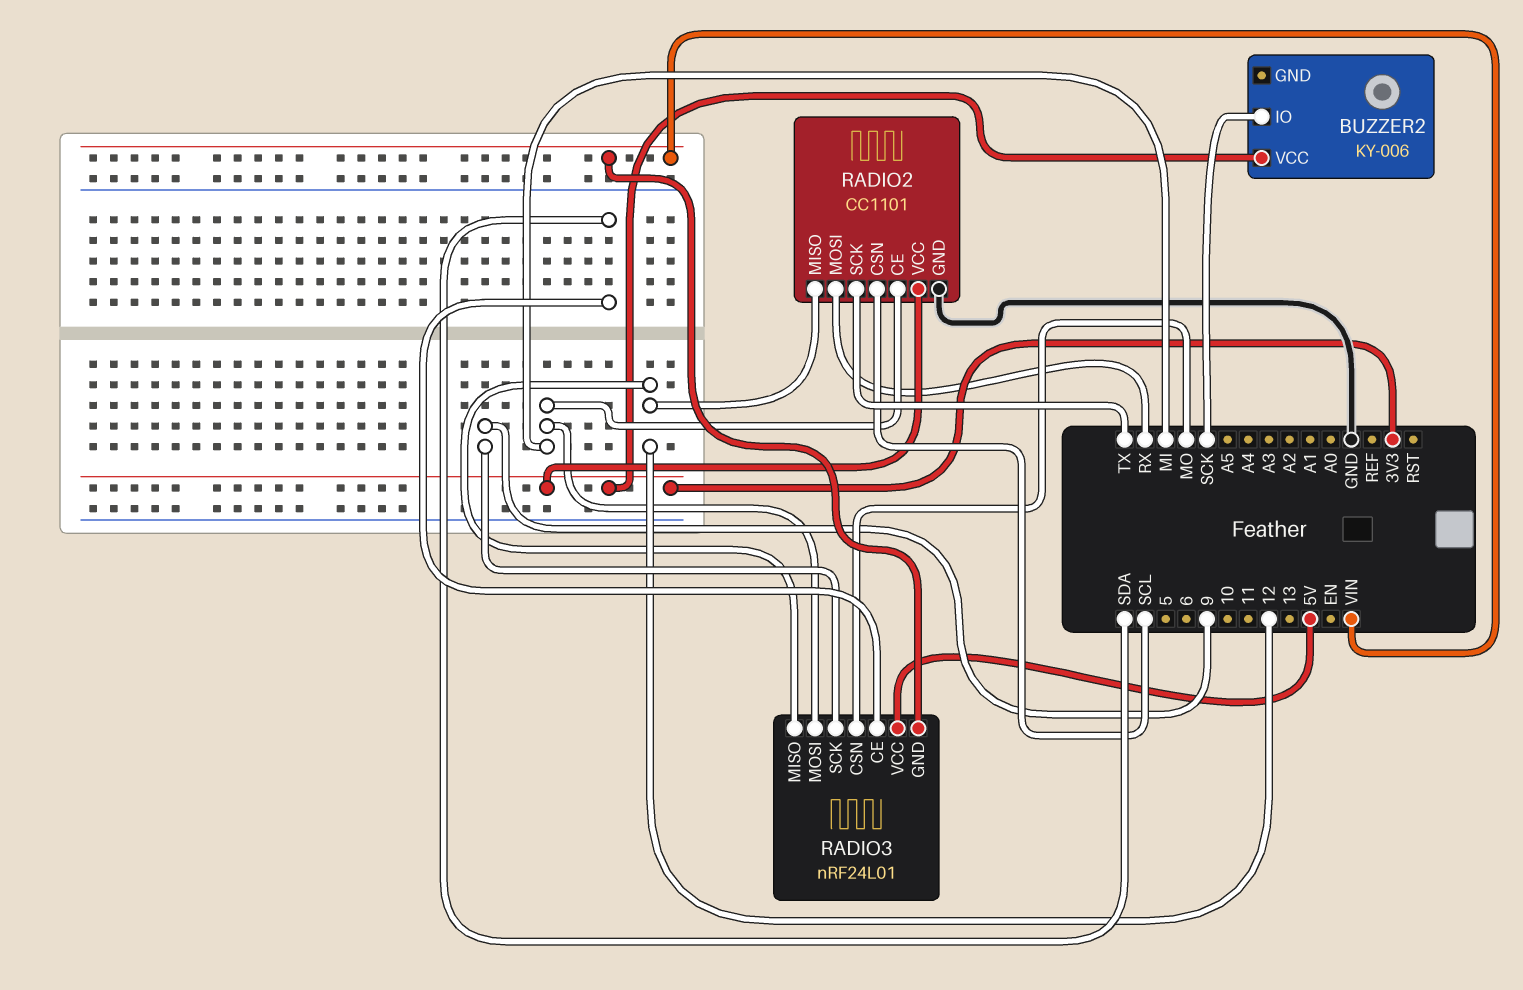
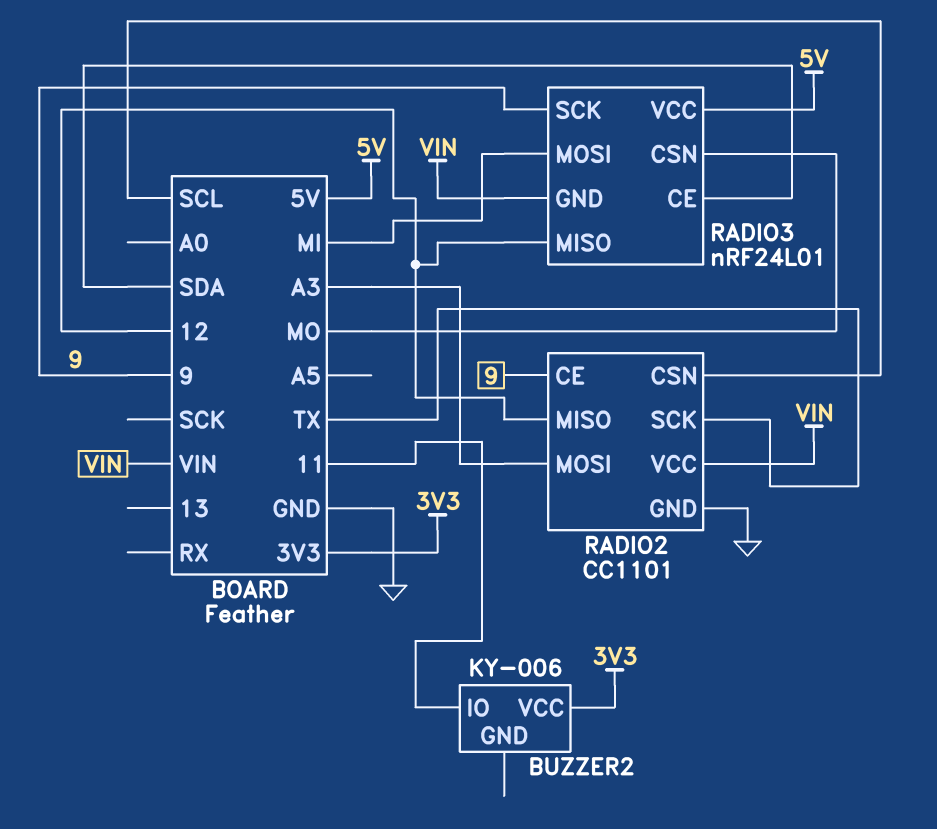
BUZZER2 pin IO: SCK -> 11
RADIO2 pin CE: MI -> 9
RADIO2 pin MOSI: RX -> A3
RADIO2 pin VCC: 3V3 -> VIN

